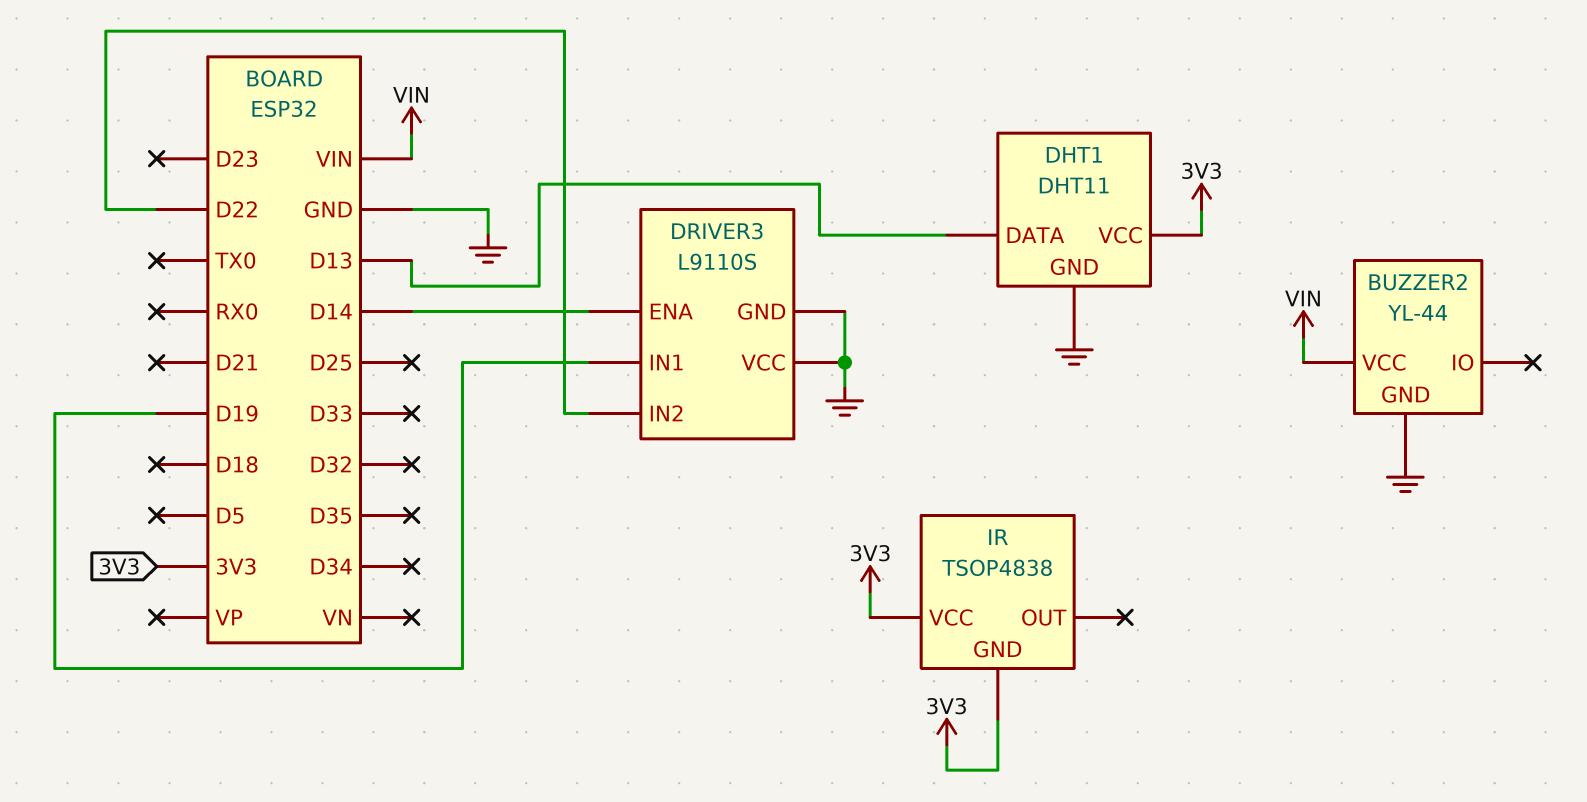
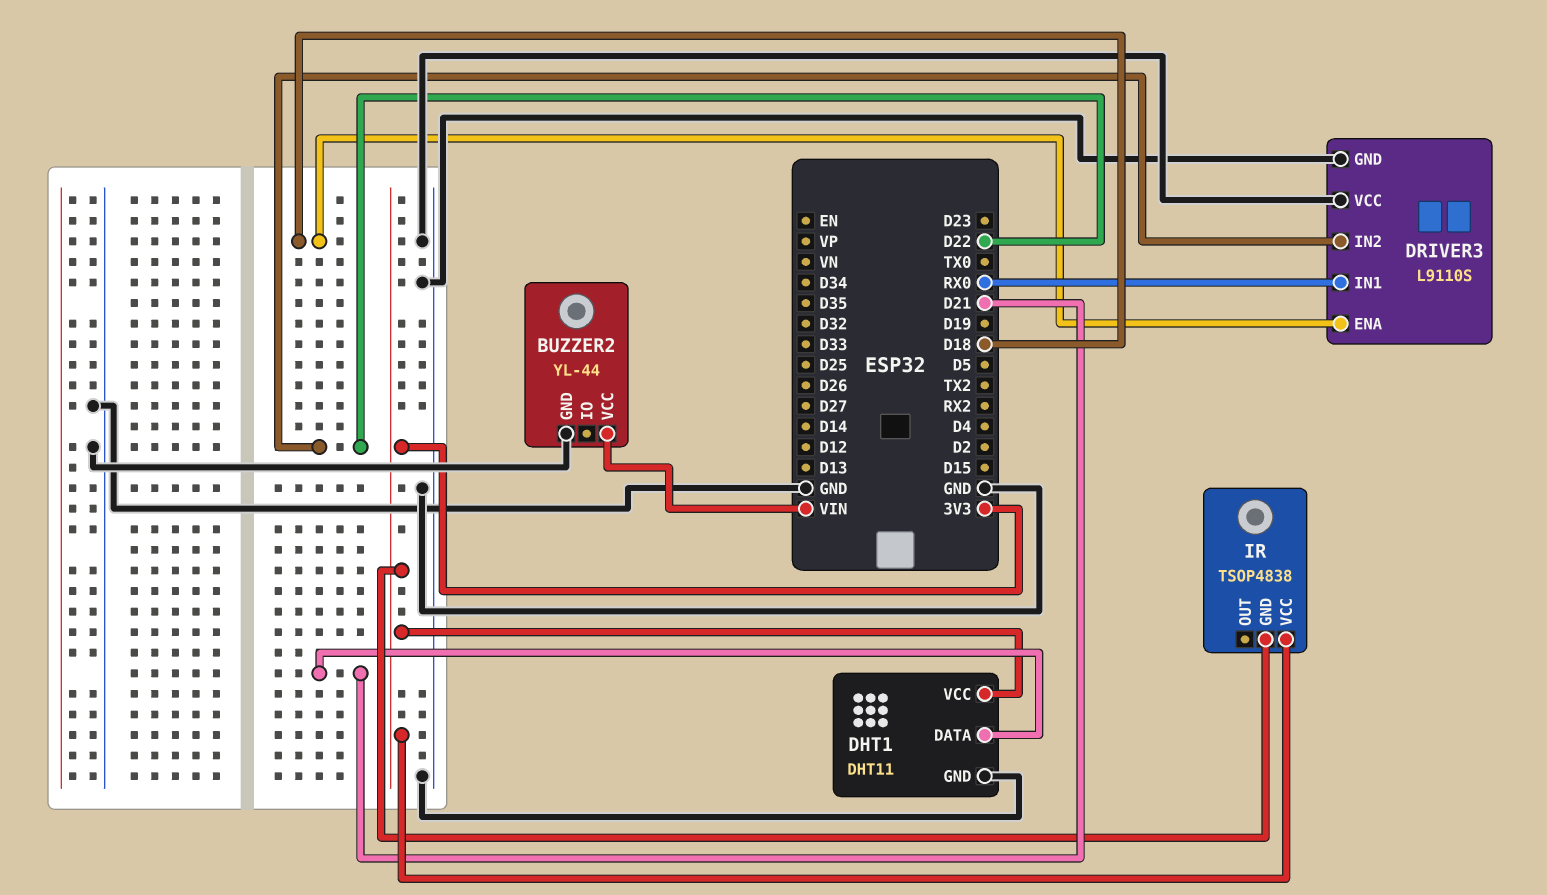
DHT1 pin DATA: D13 -> D21
DRIVER3 pin ENA: D14 -> D18
DRIVER3 pin IN1: D19 -> RX0

